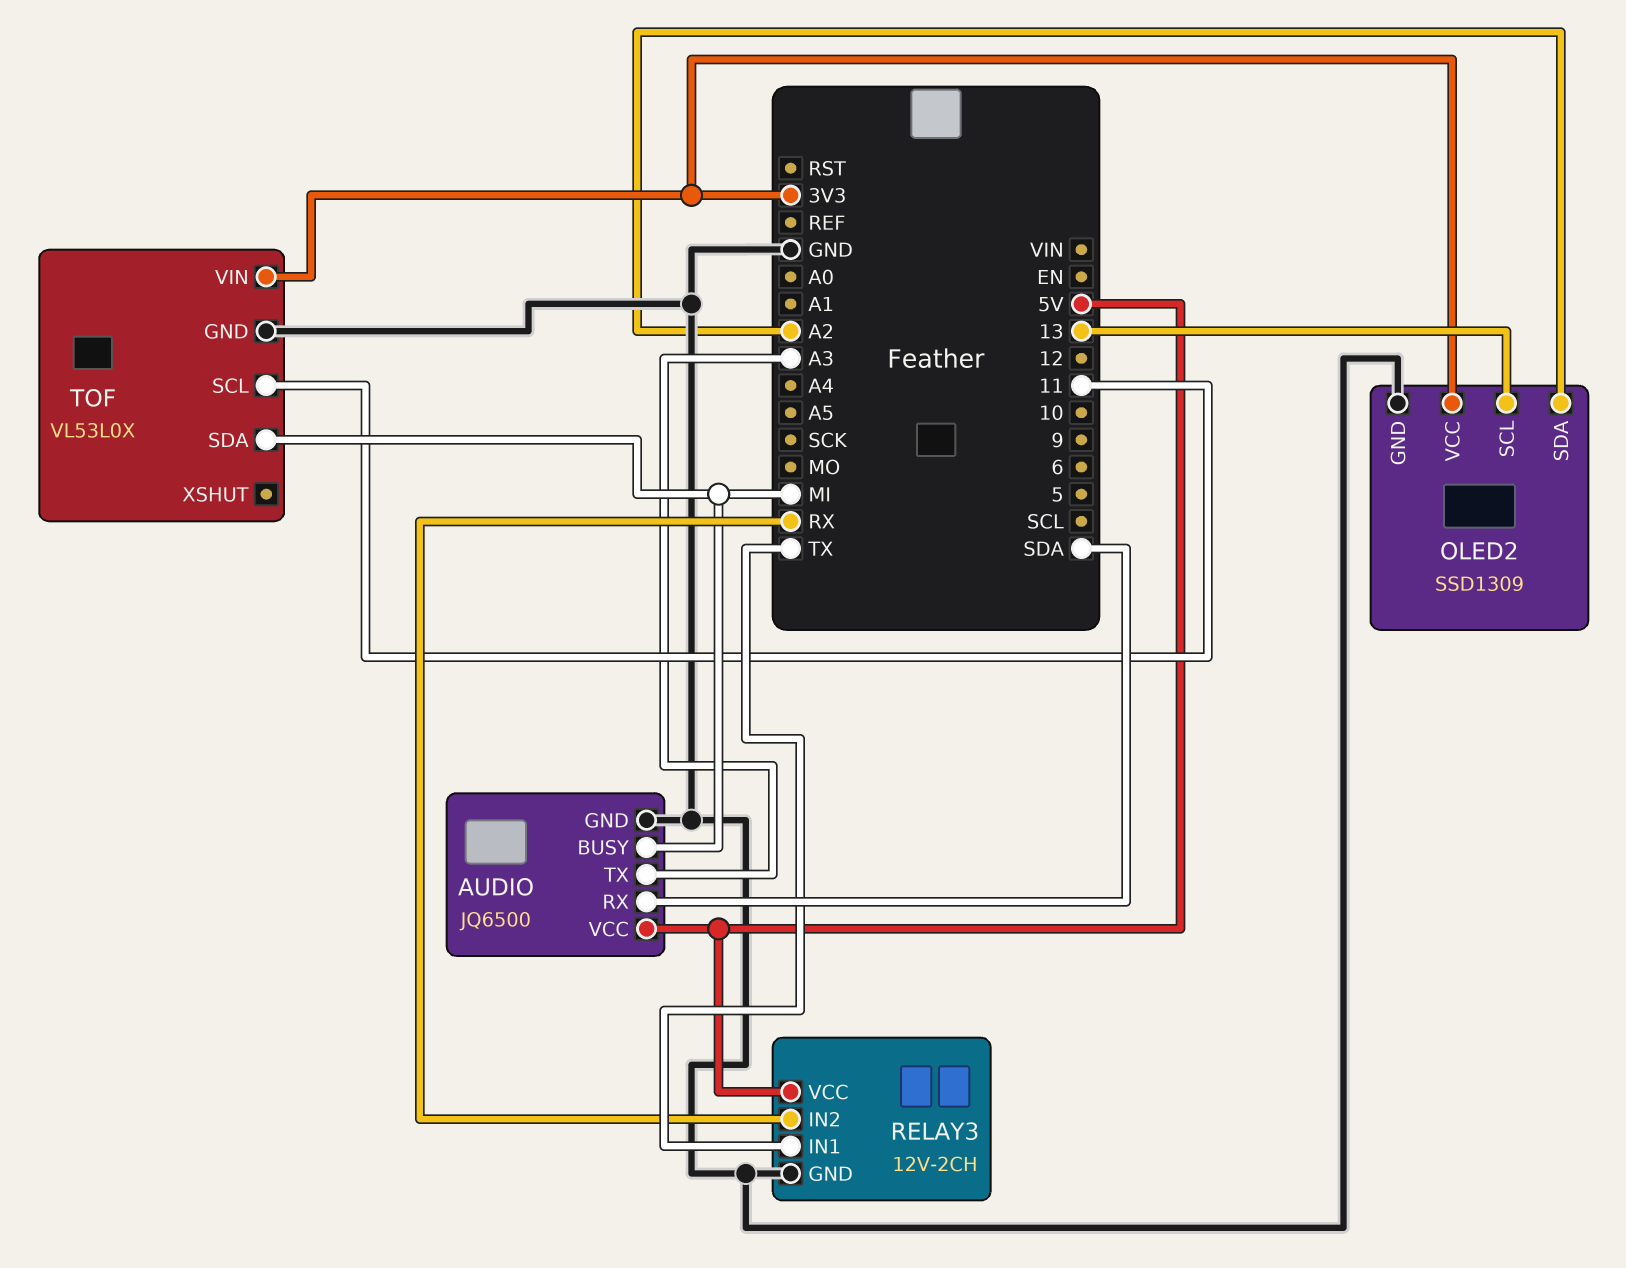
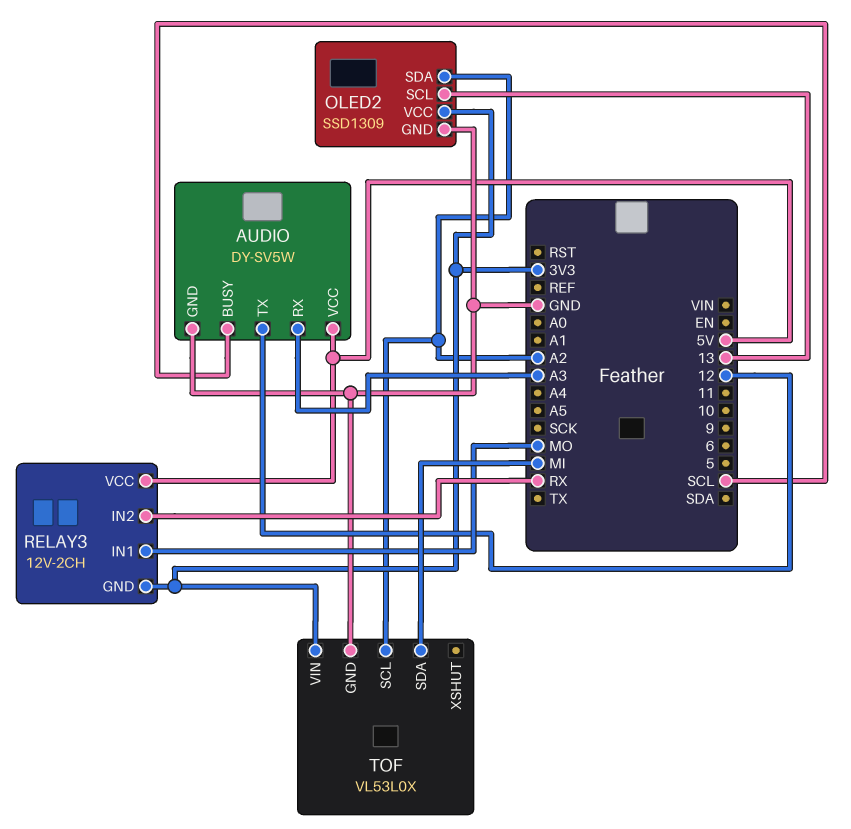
AUDIO: JQ6500 -> DY-SV5W
AUDIO pin BUSY: MI -> SCL
AUDIO pin RX: SDA -> A3
AUDIO pin TX: A3 -> 12
RELAY3 pin GND: GND -> 3V3
RELAY3 pin IN1: TX -> MO
TOF pin SCL: 11 -> A2

